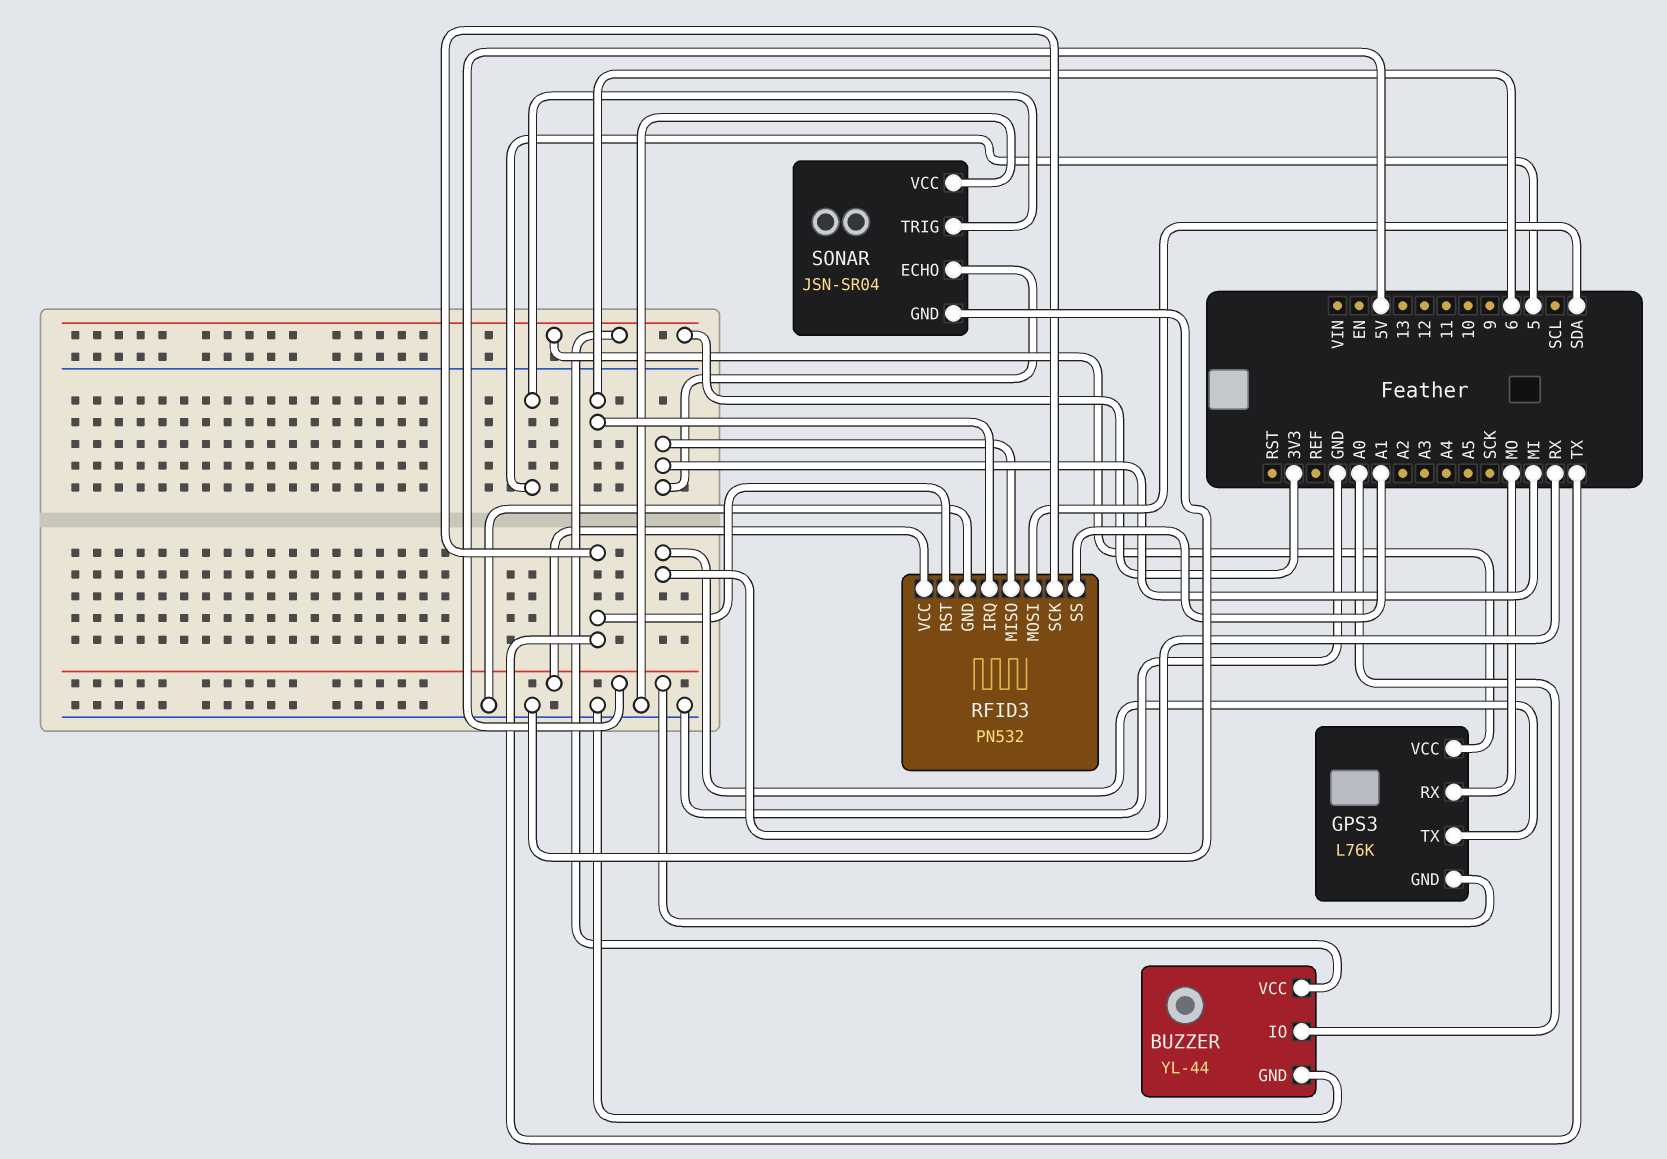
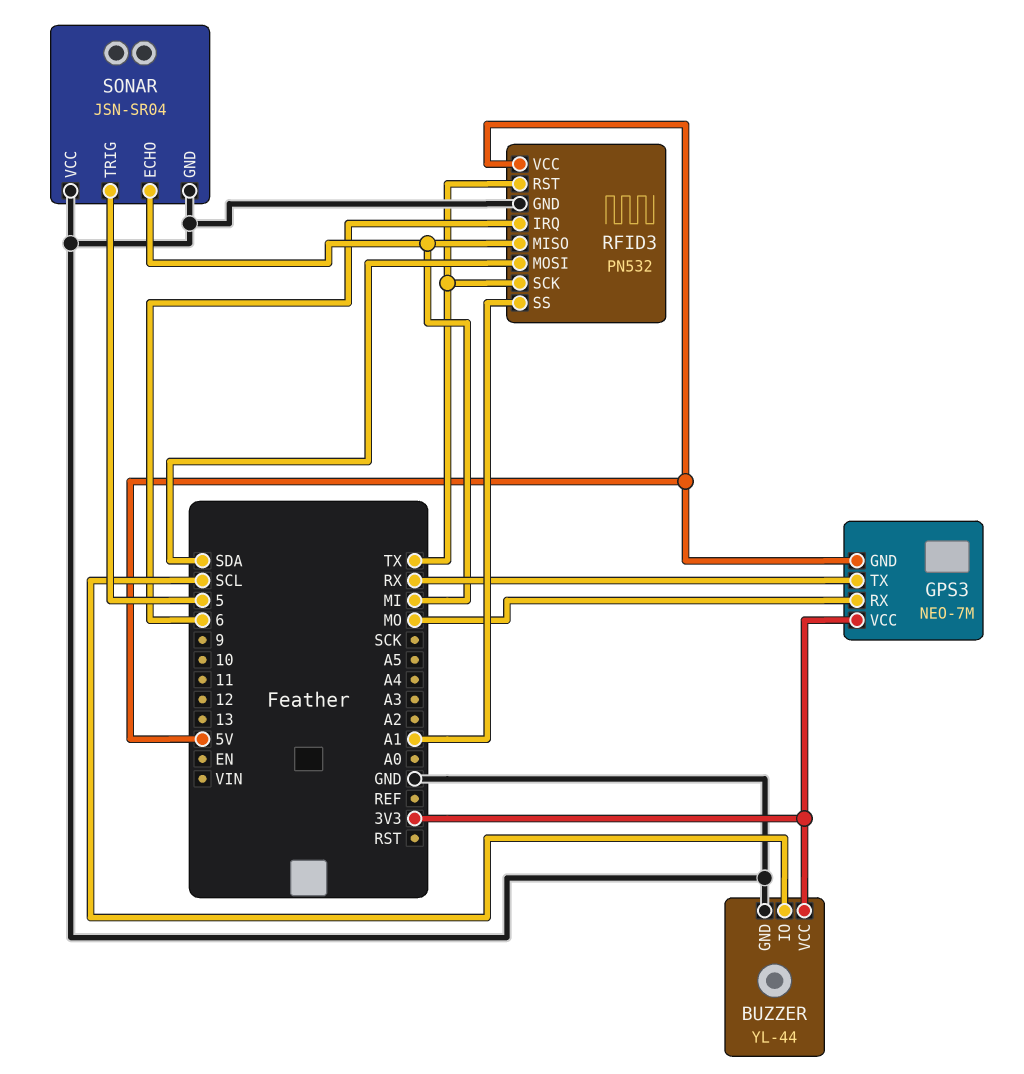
BUZZER pin IO: A0 -> SCL
GPS3: L76K -> NEO-7M

